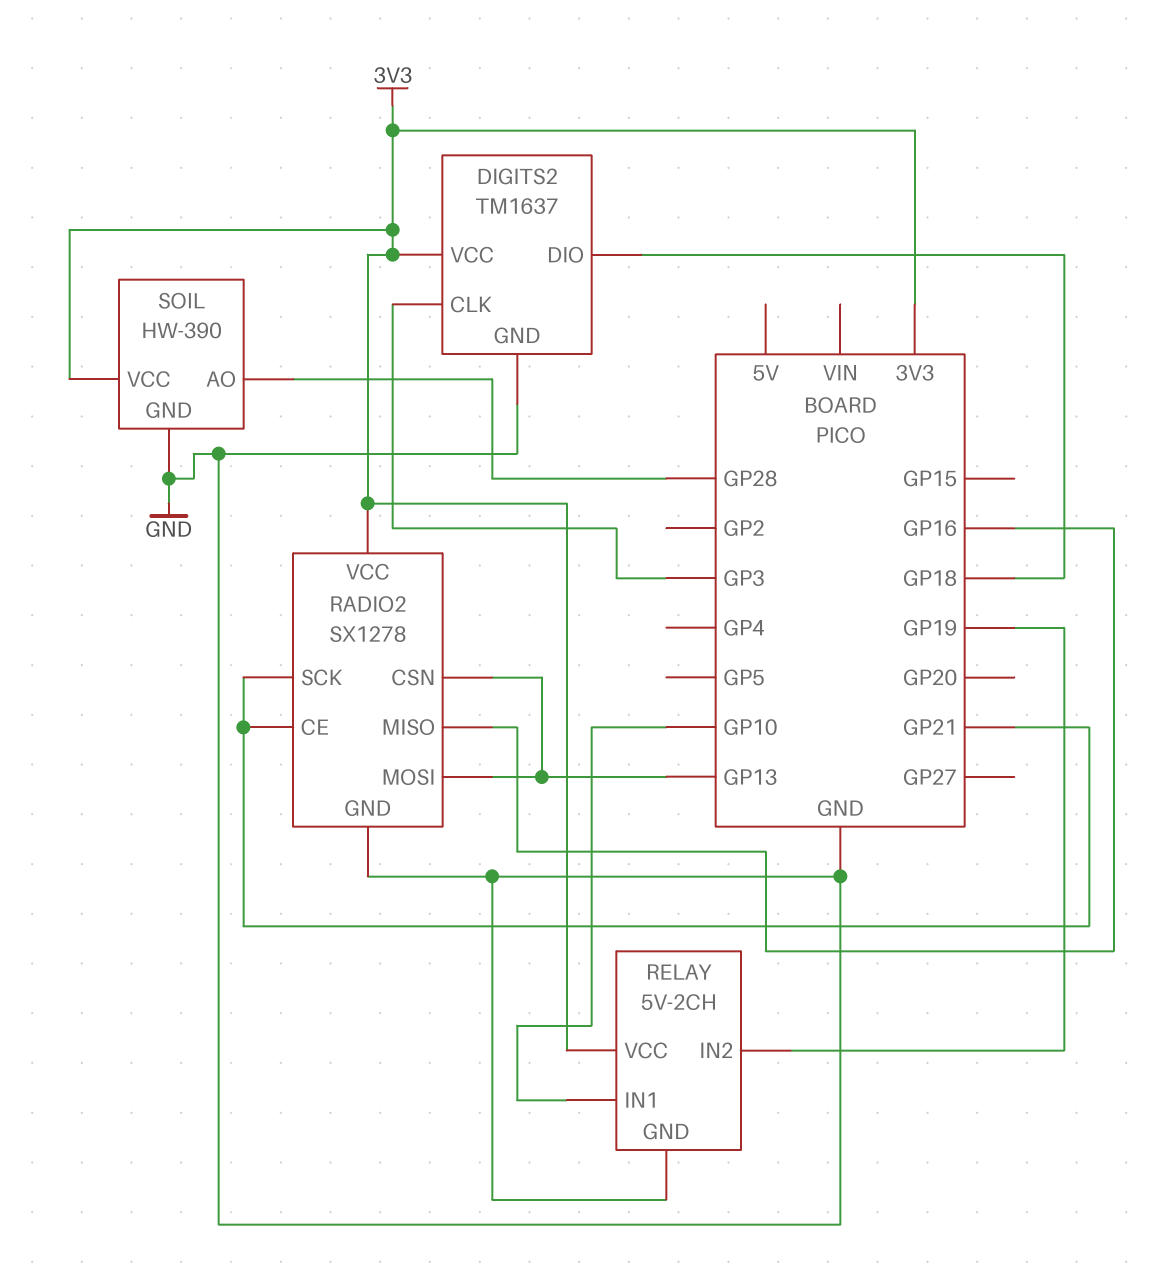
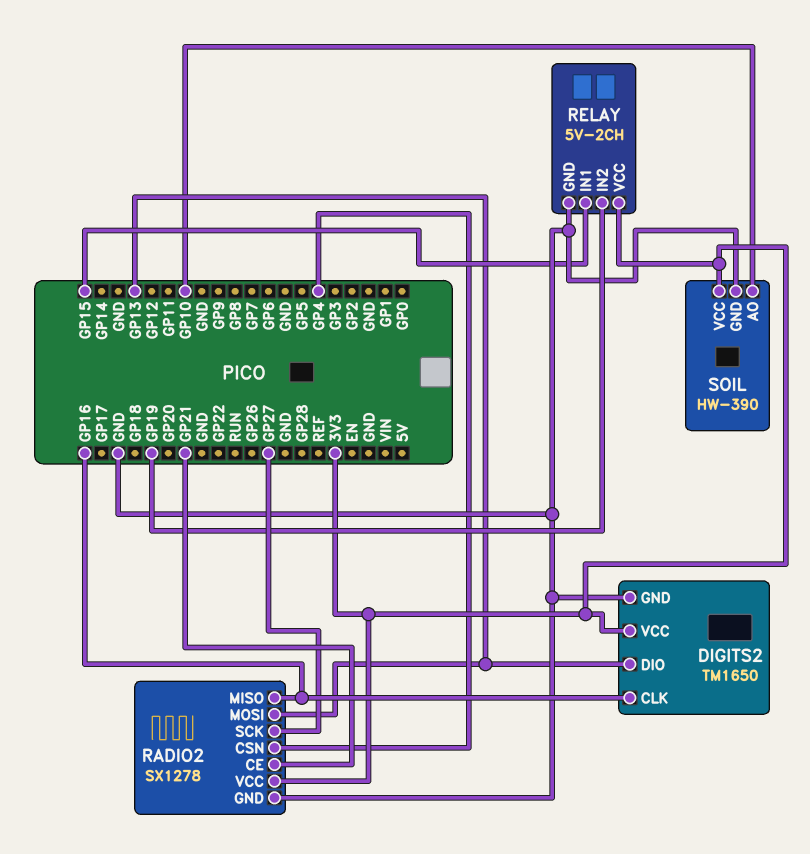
DIGITS2: TM1637 -> TM1650
DIGITS2 pin CLK: GP3 -> GP16
DIGITS2 pin DIO: GP18 -> GP13
RADIO2 pin CSN: GP13 -> GP4
RADIO2 pin SCK: GP21 -> GP27
RELAY pin IN1: GP10 -> GP15
SOIL pin AO: GP28 -> GP10

